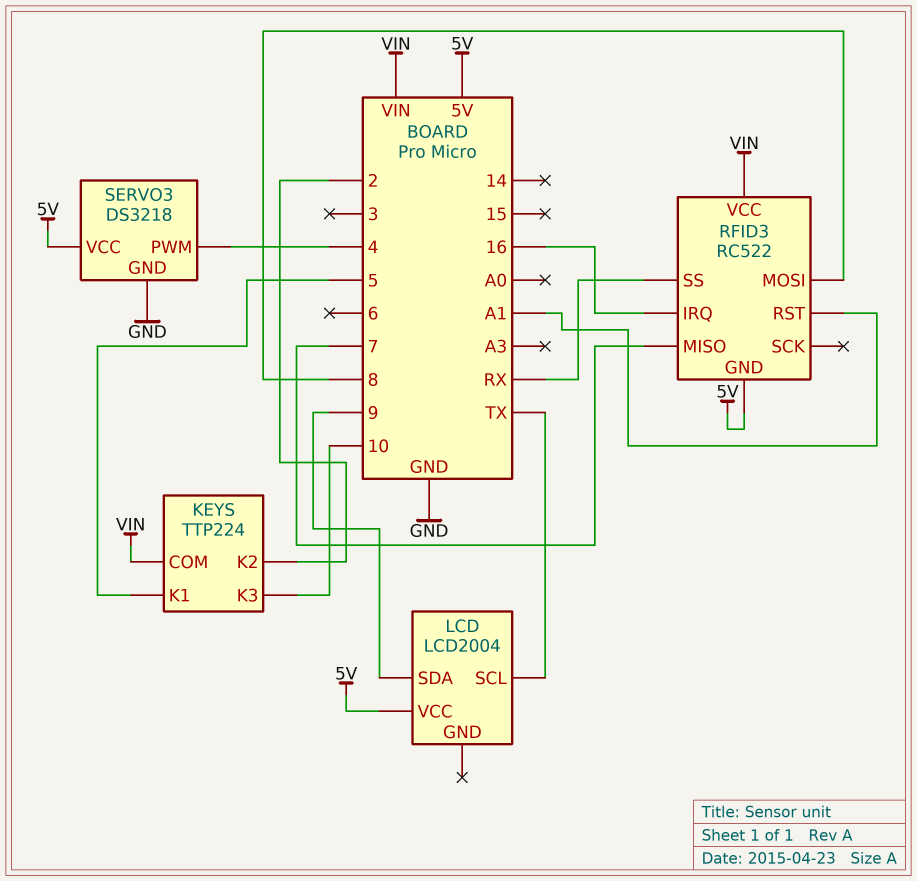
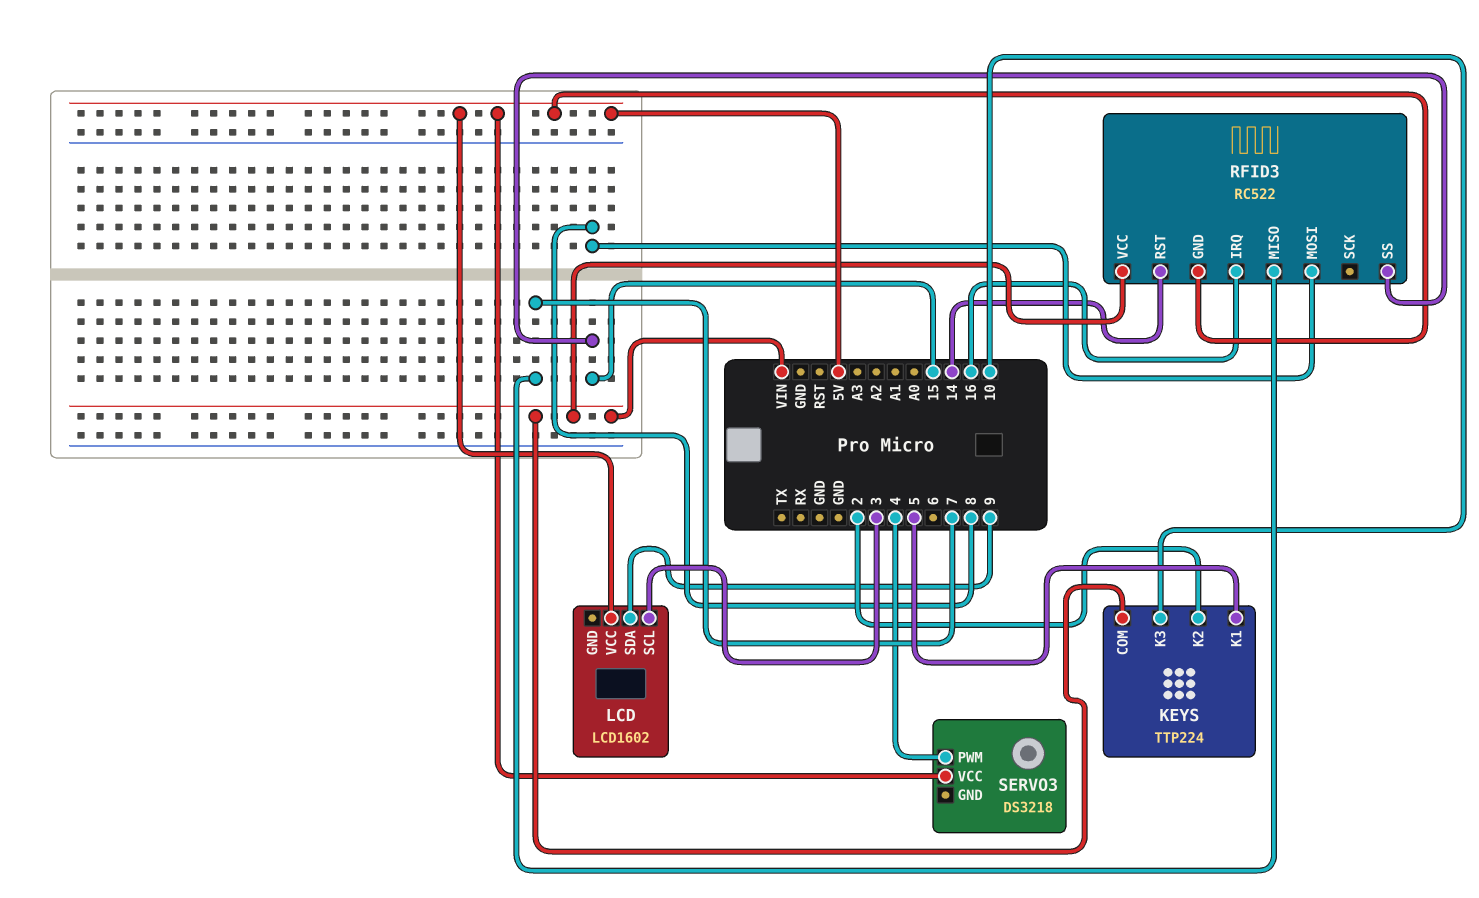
LCD: LCD2004 -> LCD1602
LCD pin SCL: TX -> 3
RFID3 pin RST: A1 -> 14
RFID3 pin SS: RX -> 15
SERVO3 pin GND: GND -> none

